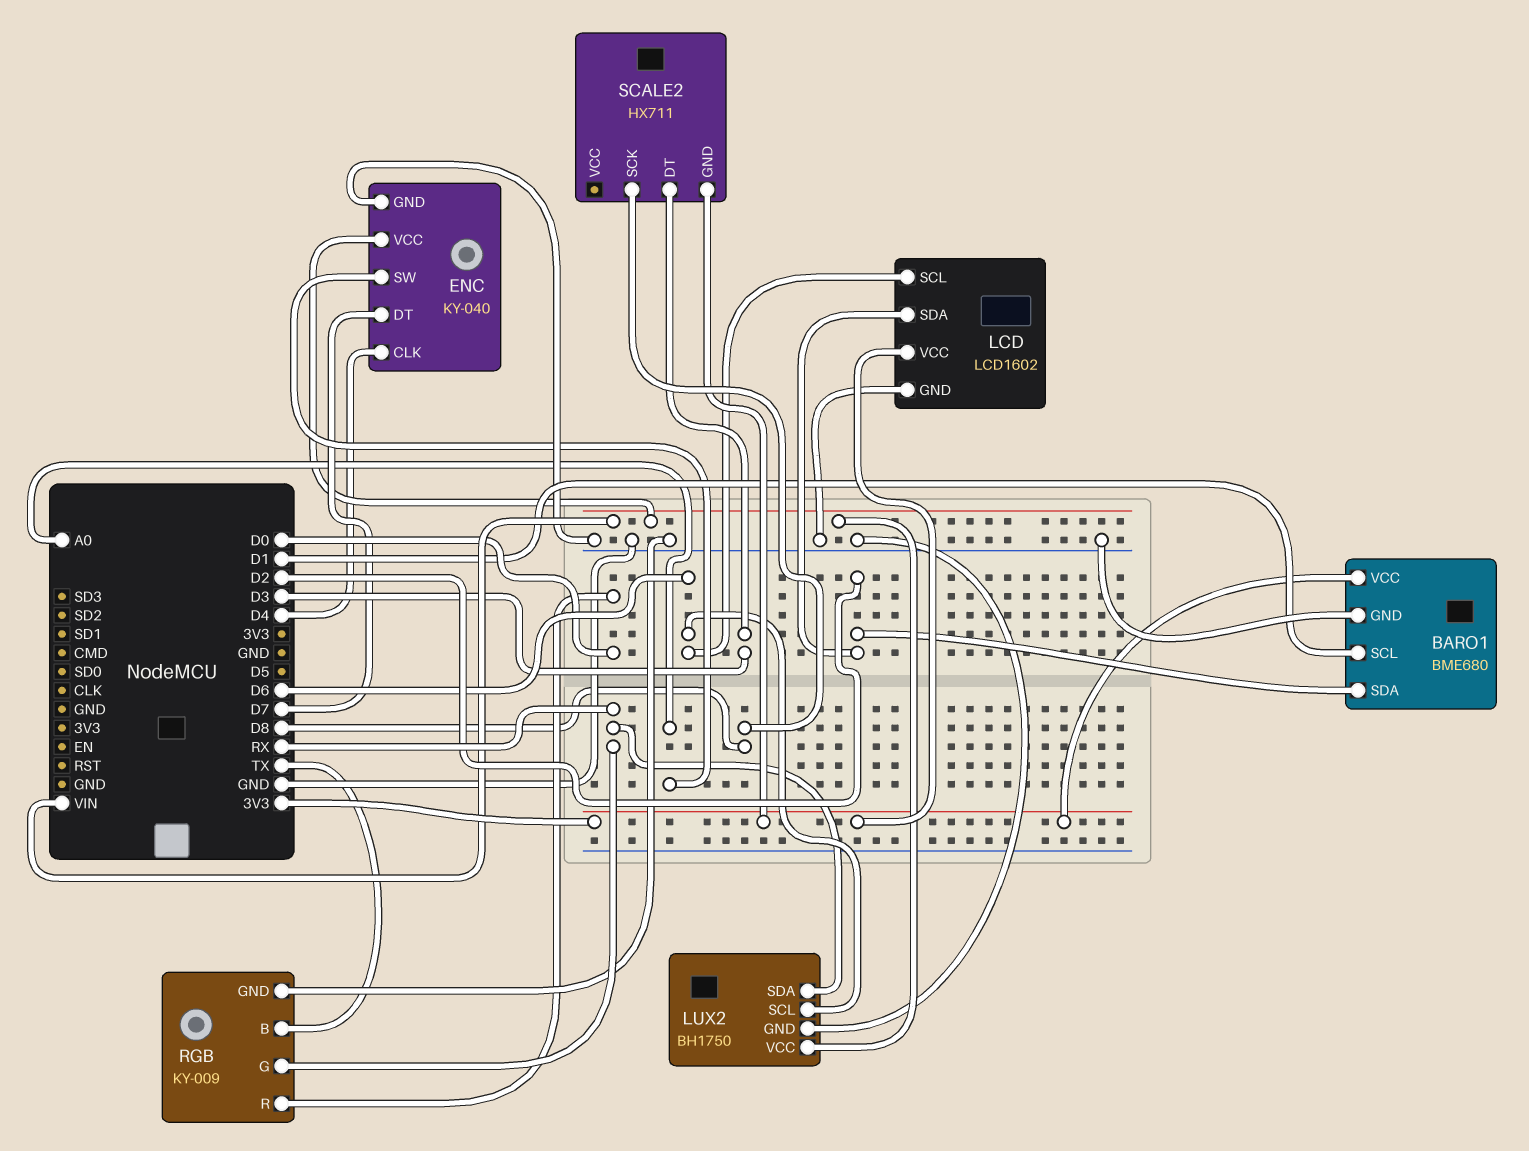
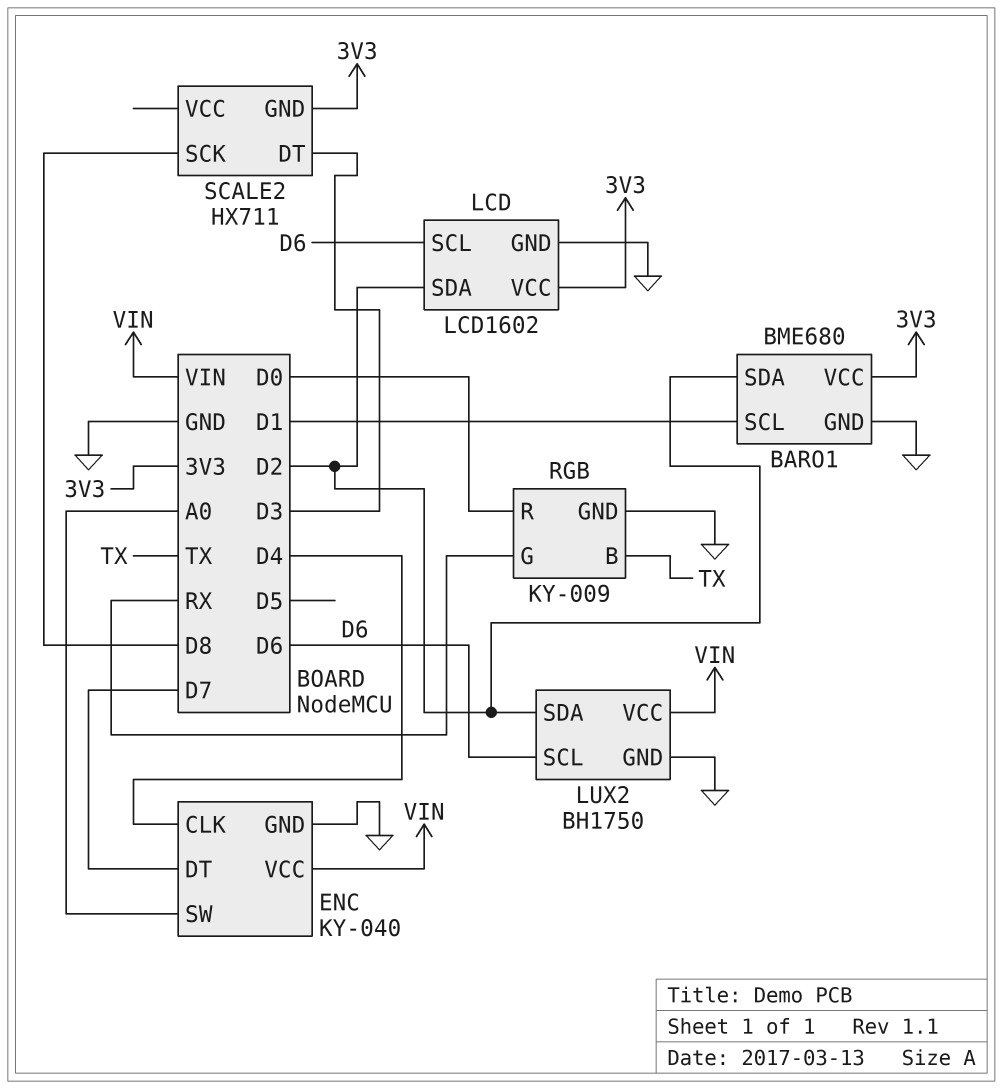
LUX2 pin SDA: RX -> D2

